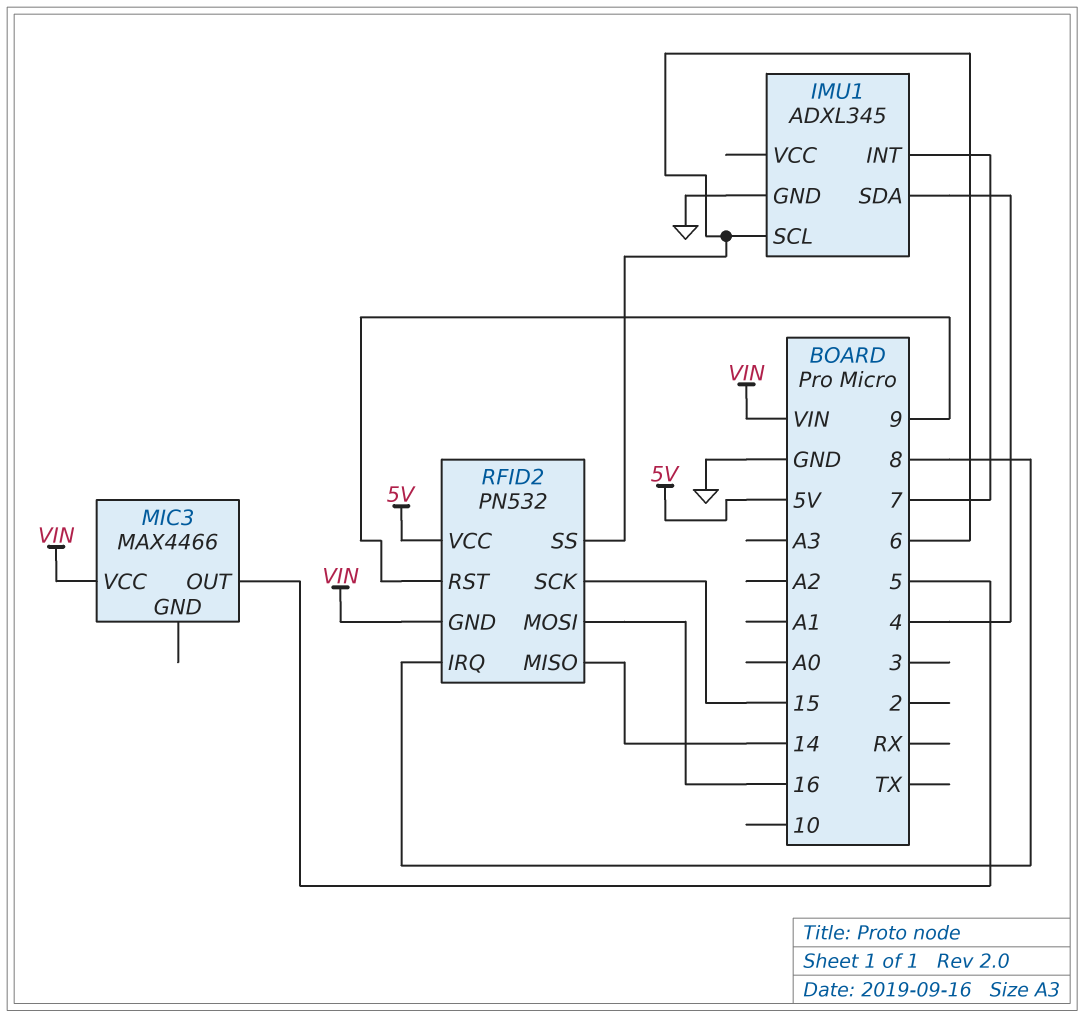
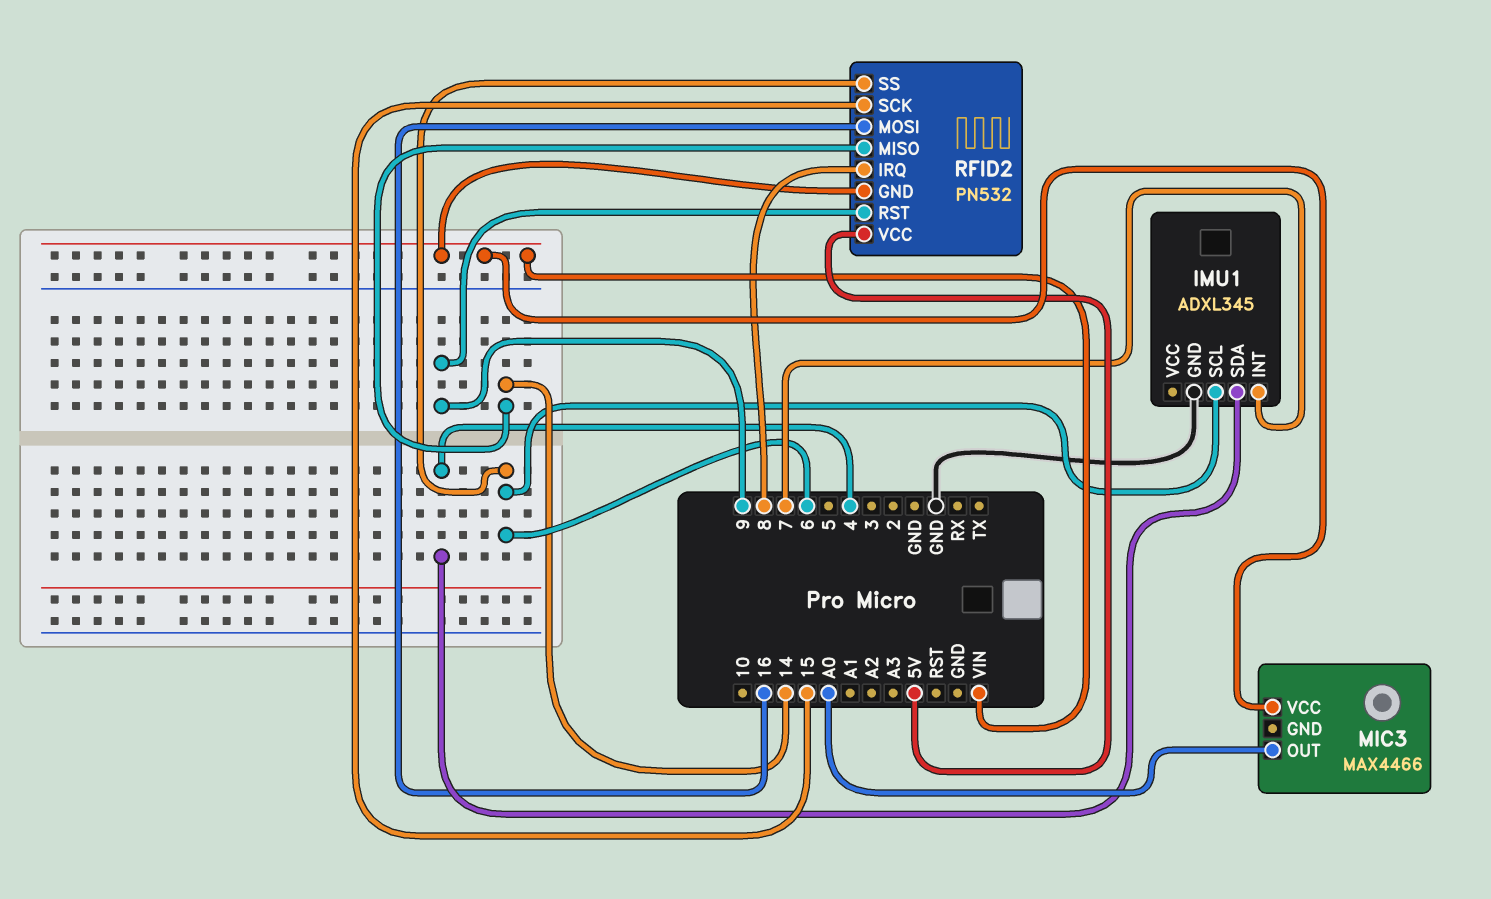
MIC3 pin OUT: 5 -> A0

